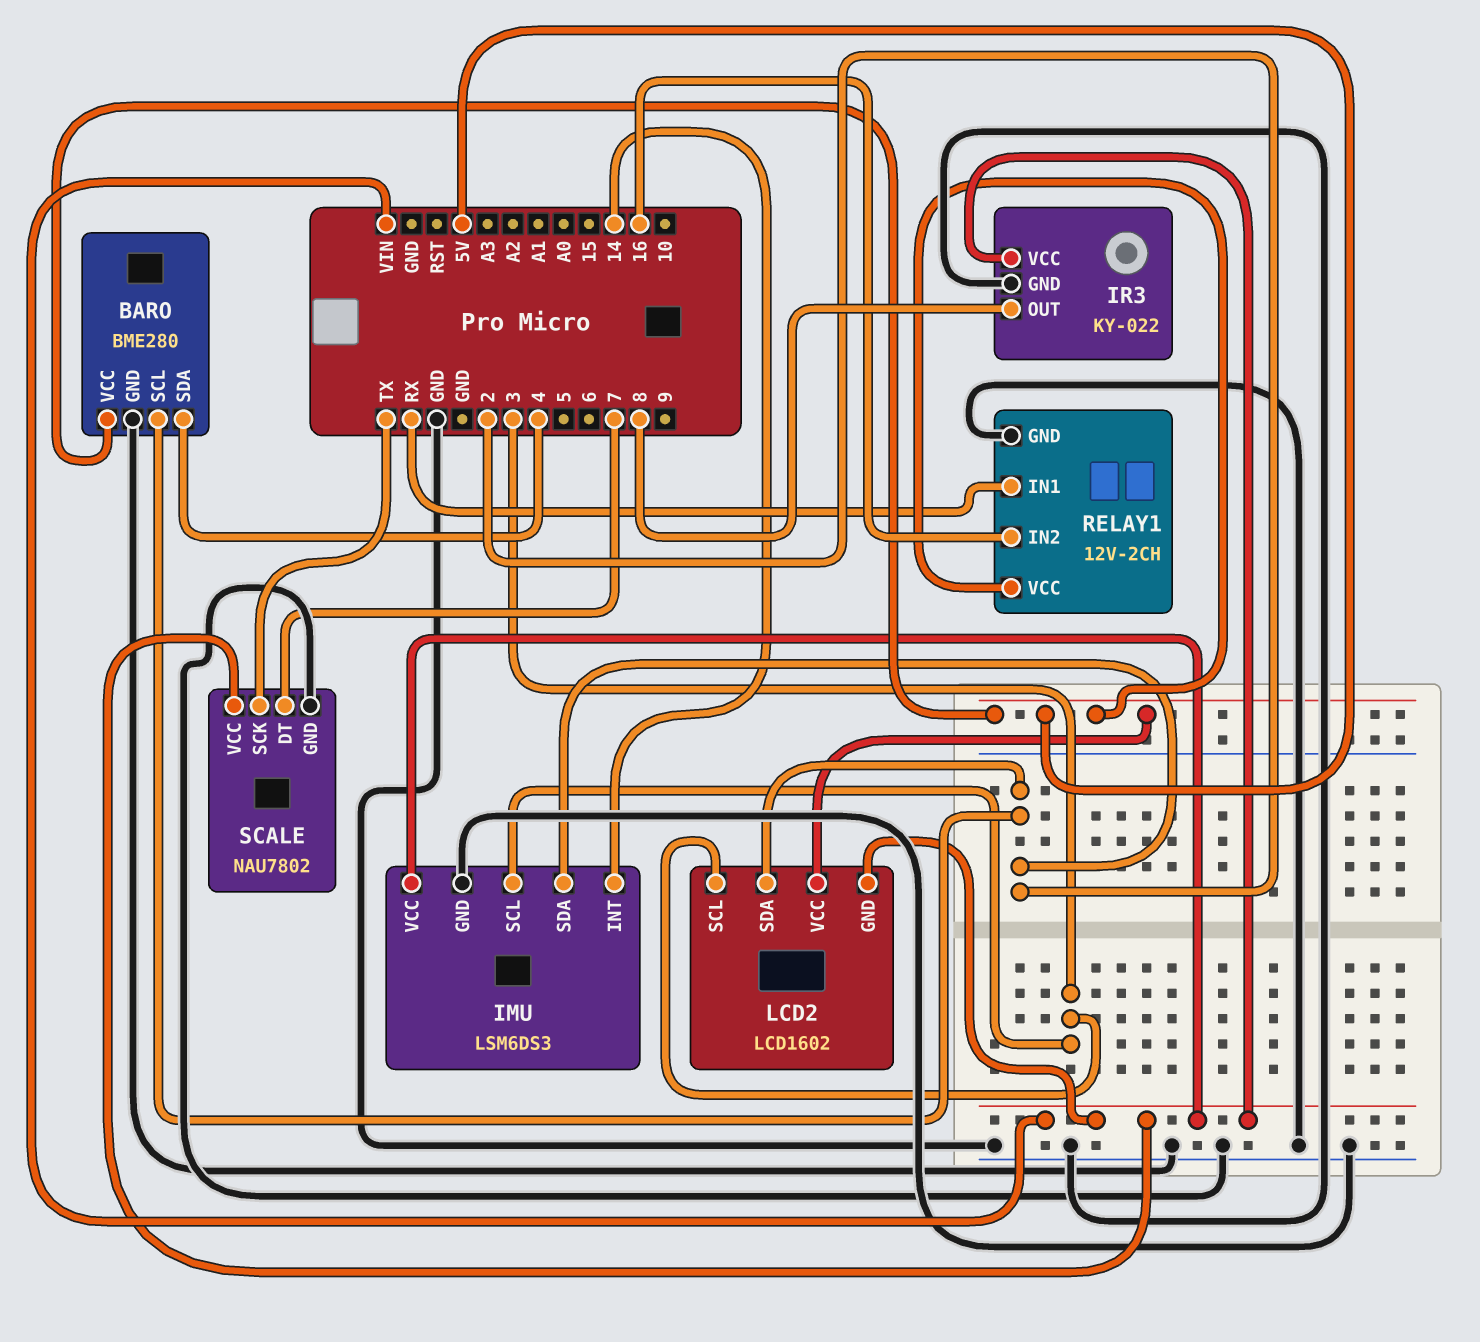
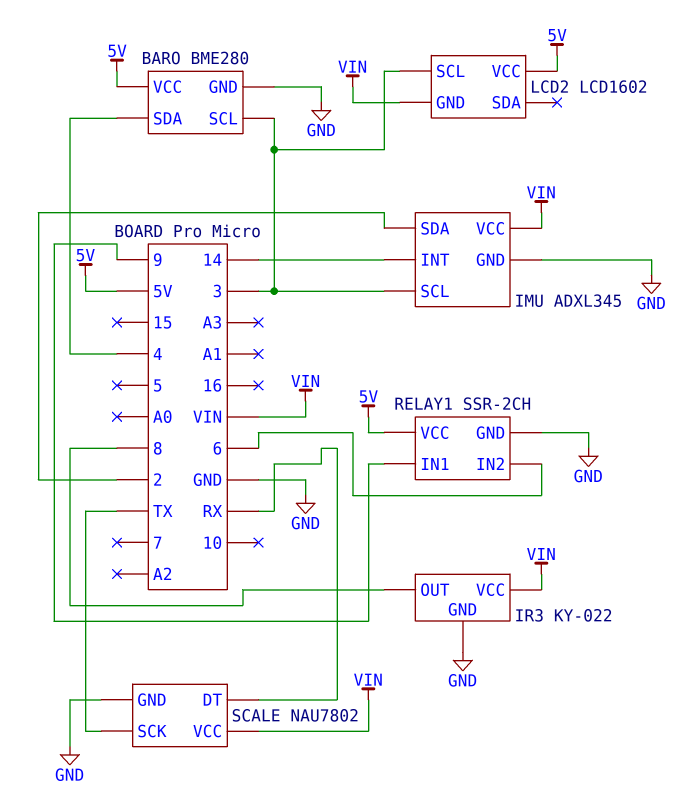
BARO pin SCL: 2 -> 3
IMU: LSM6DS3 -> ADXL345
LCD2 pin SDA: 2 -> none
RELAY1: 12V-2CH -> SSR-2CH
RELAY1 pin IN1: RX -> 9
RELAY1 pin IN2: 16 -> 6
SCALE pin DT: 7 -> RX

